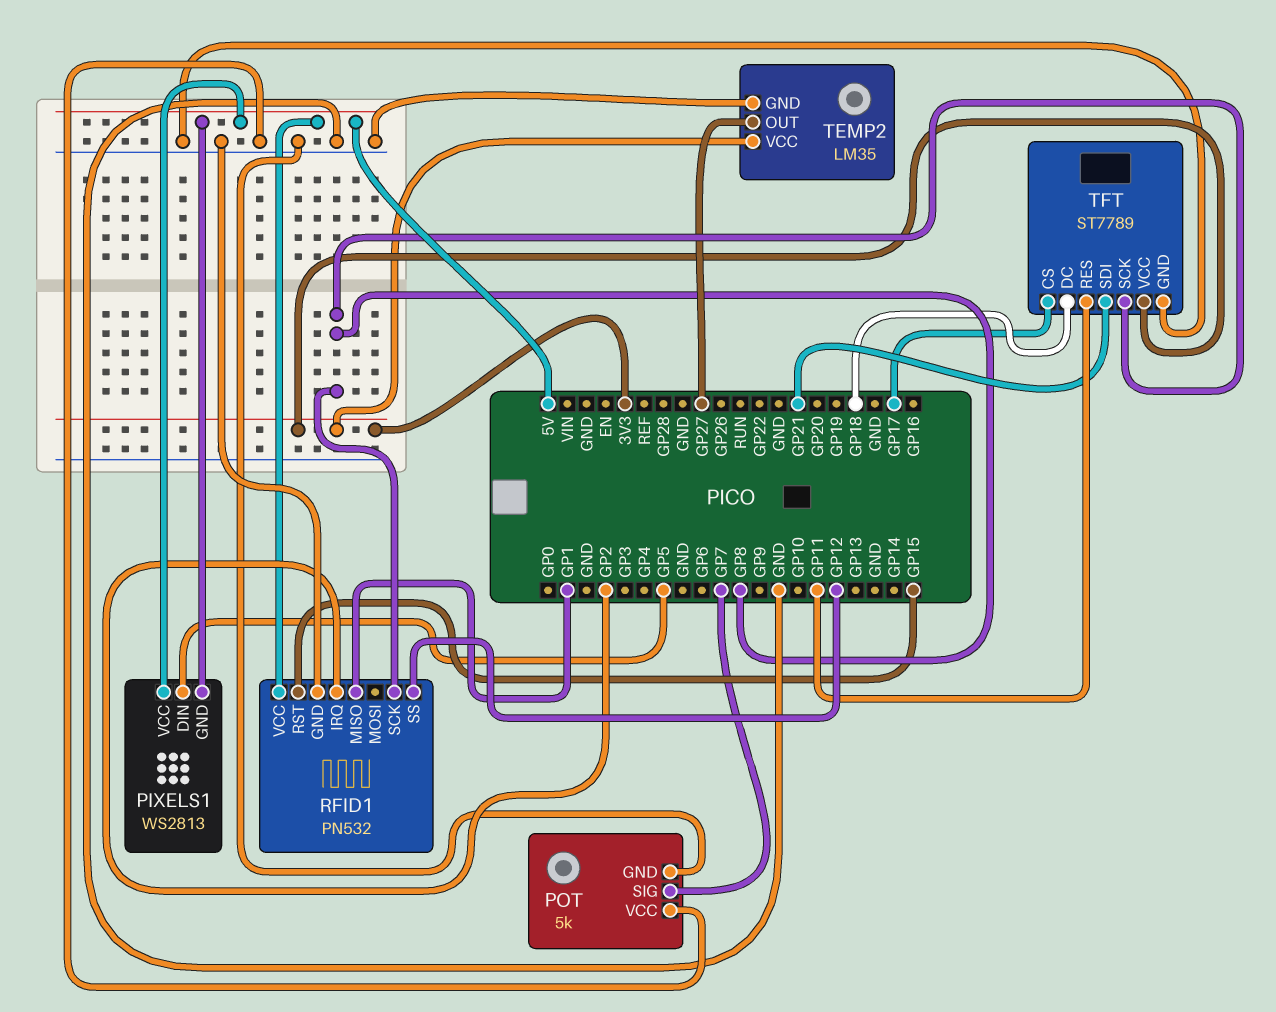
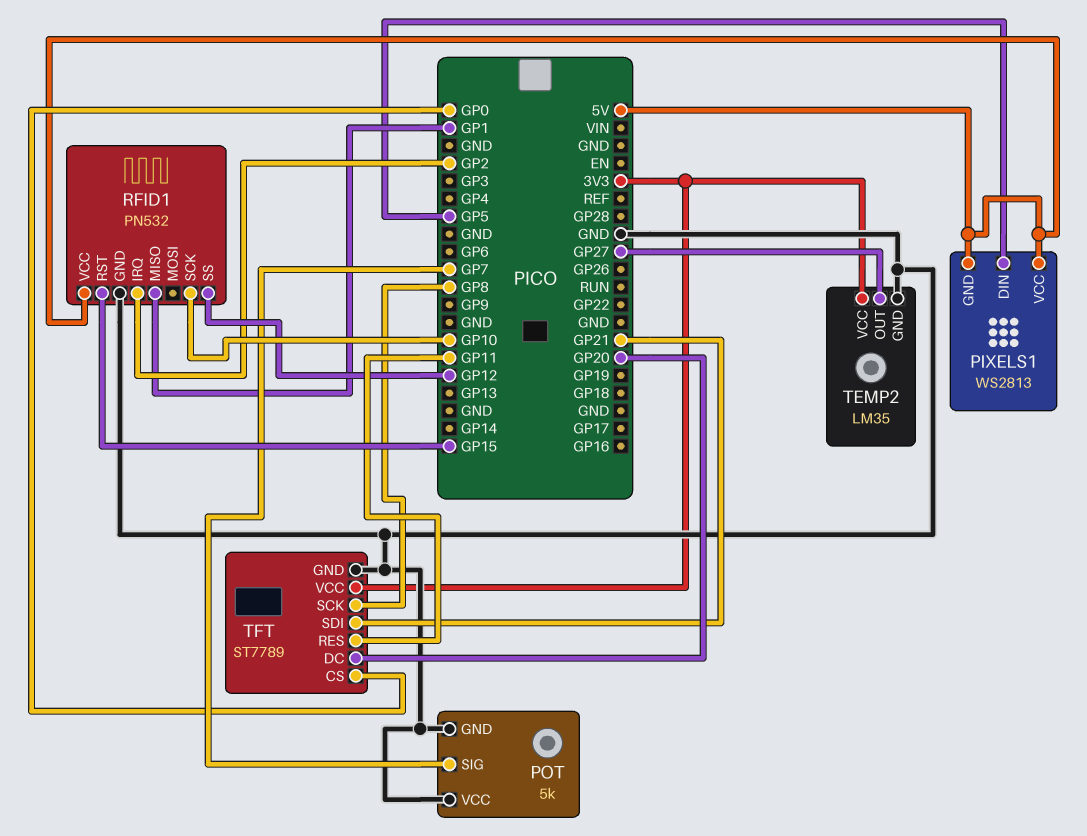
RFID1 pin SCK: GP8 -> GP10
TFT pin CS: GP17 -> GP0
TFT pin DC: GP18 -> GP20

